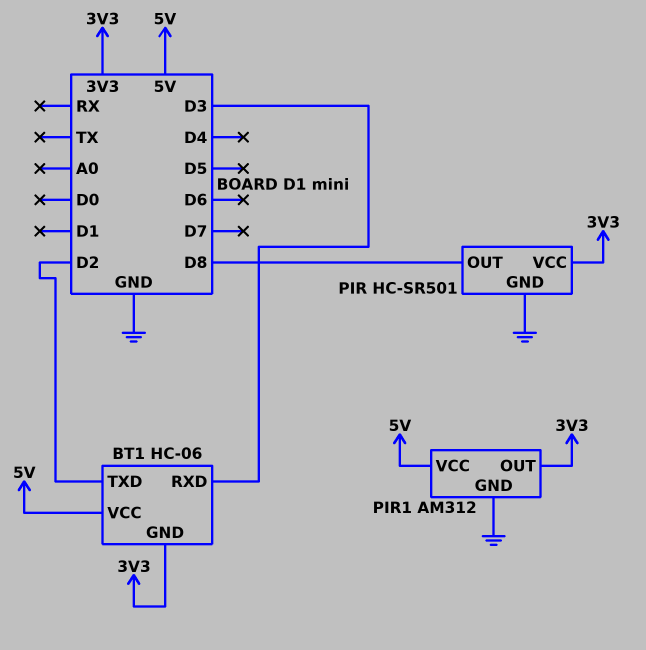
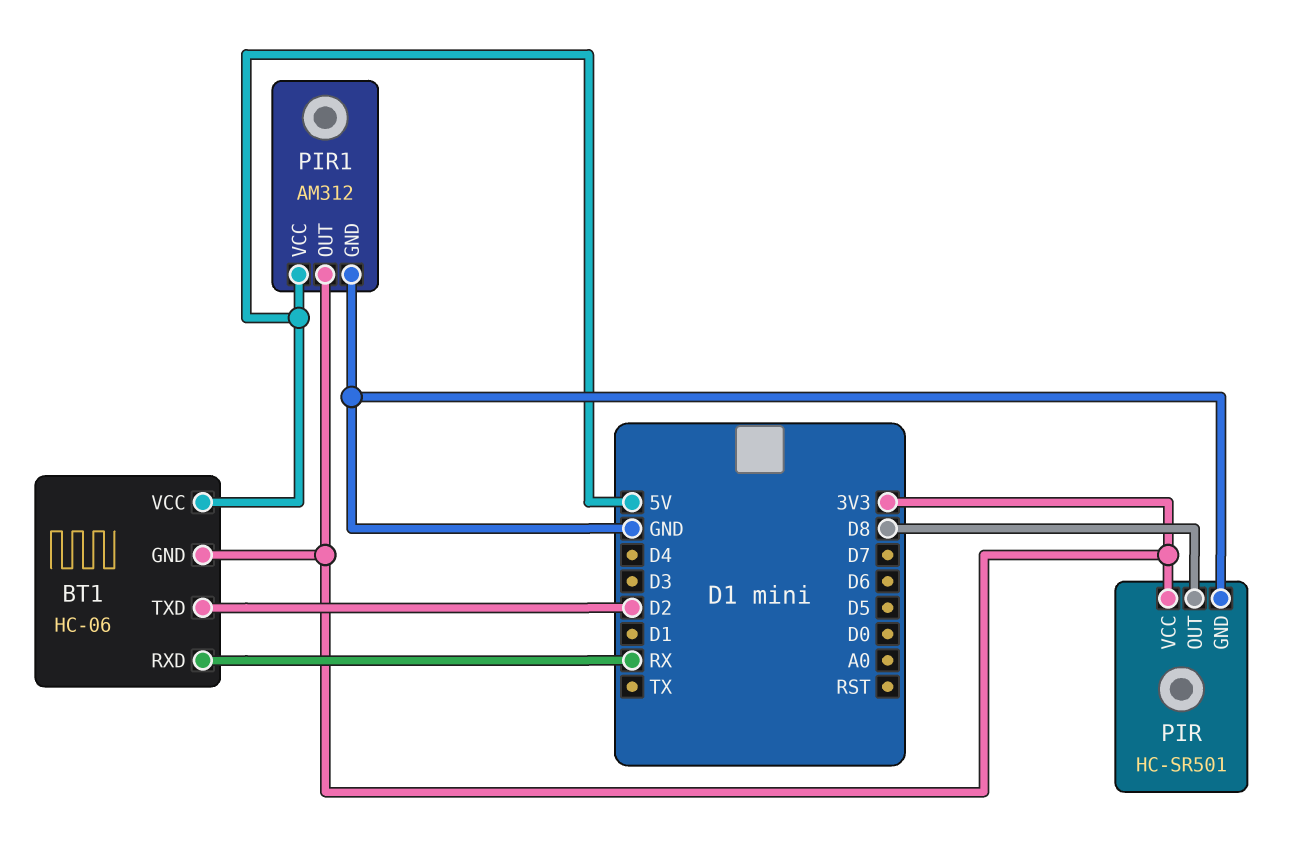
BT1 pin RXD: D3 -> RX

